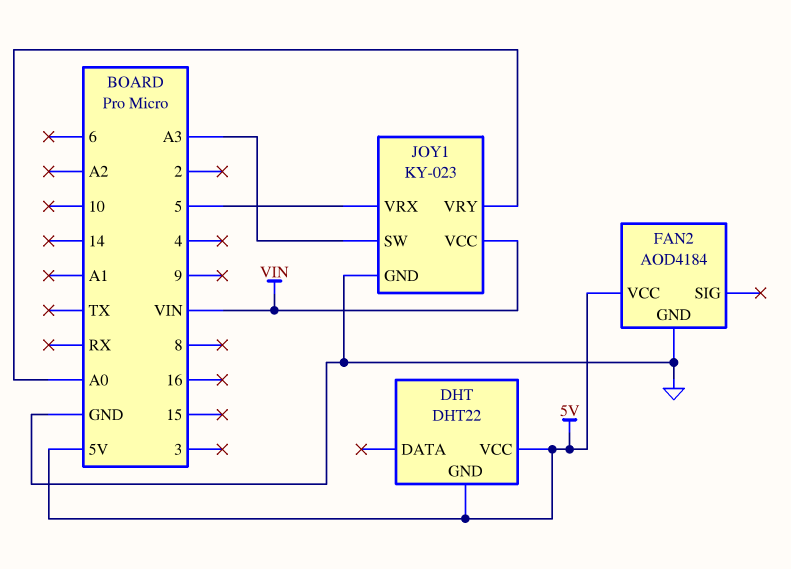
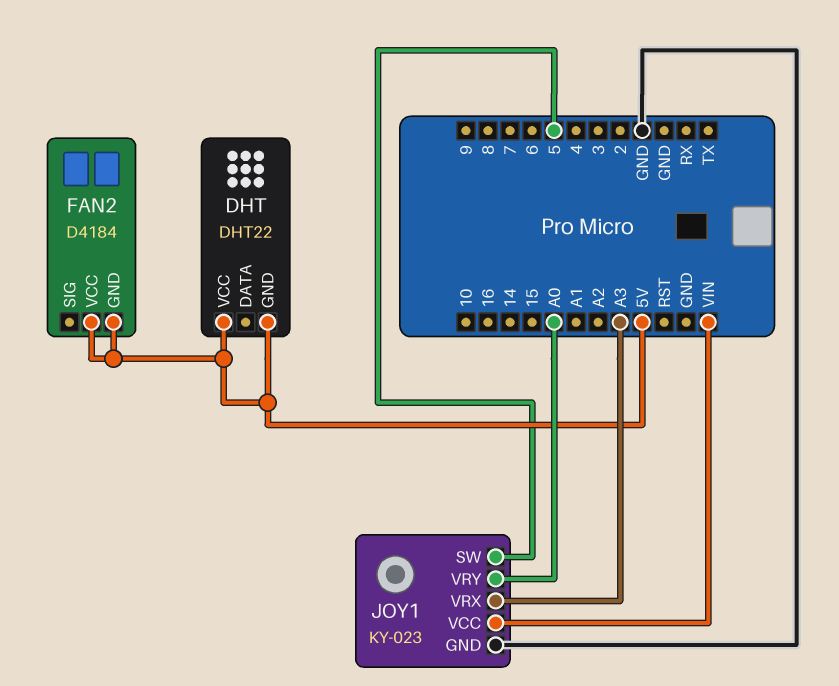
FAN2: AOD4184 -> D4184
FAN2 pin GND: GND -> 5V
JOY1 pin SW: A3 -> 5
JOY1 pin VRX: 5 -> A3

